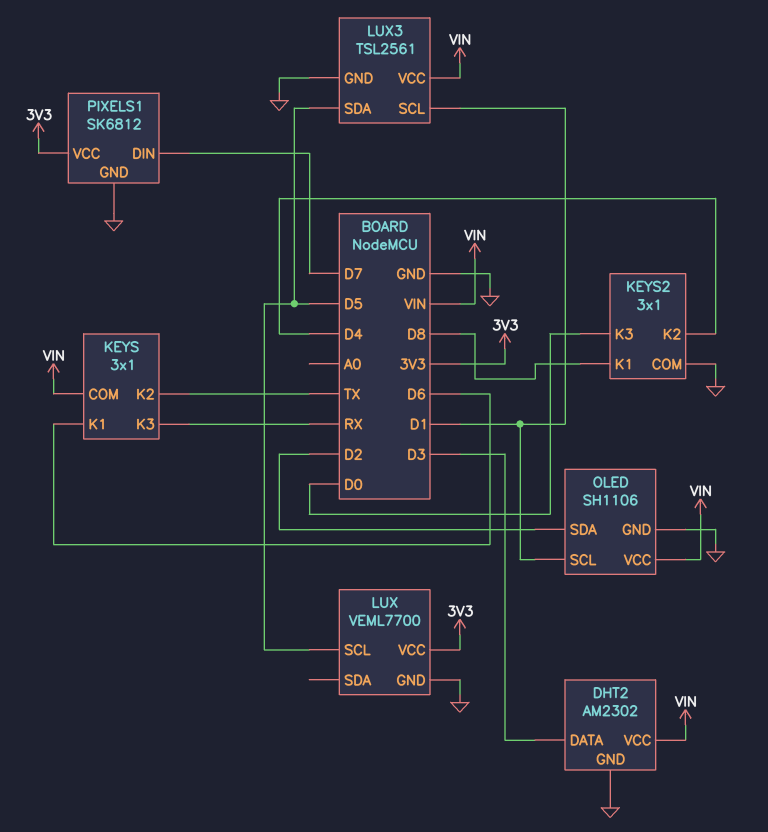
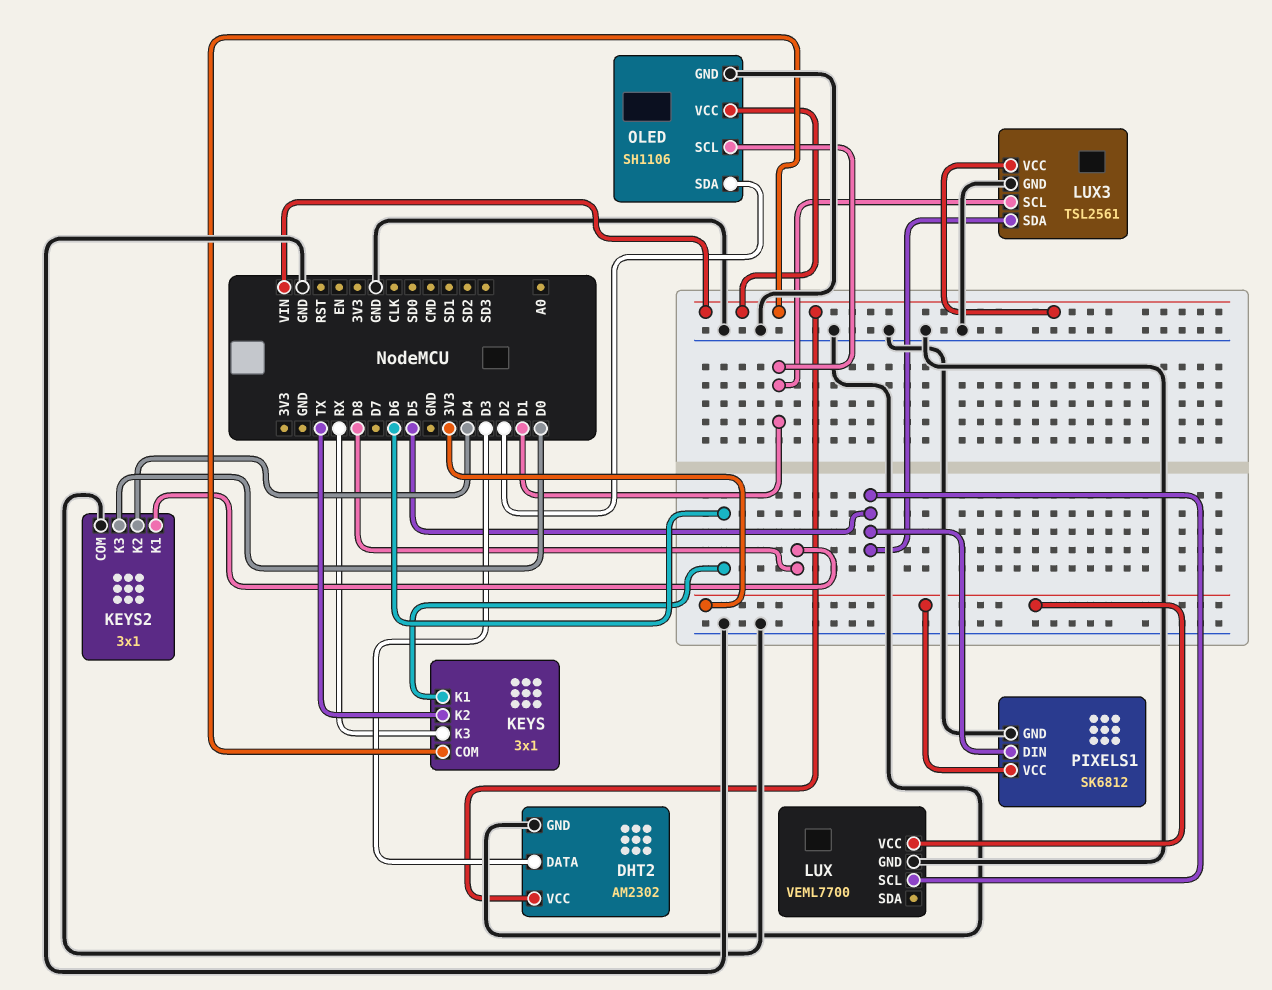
PIXELS1 pin DIN: D7 -> D5

